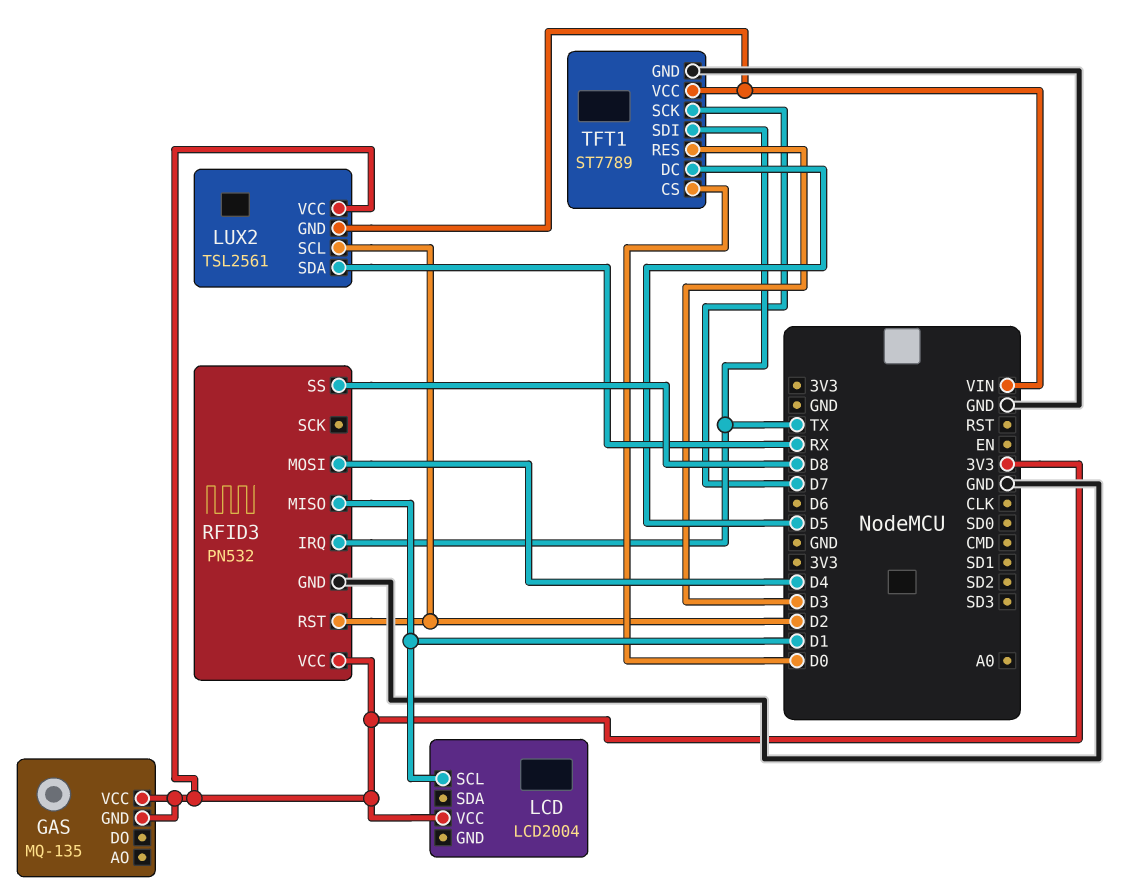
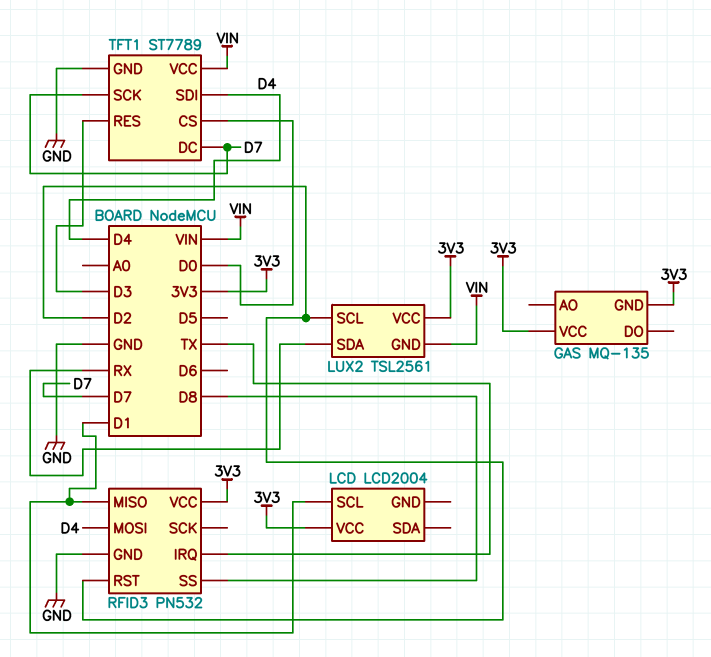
TFT1 pin DC: D5 -> D7
TFT1 pin SDI: TX -> D4

